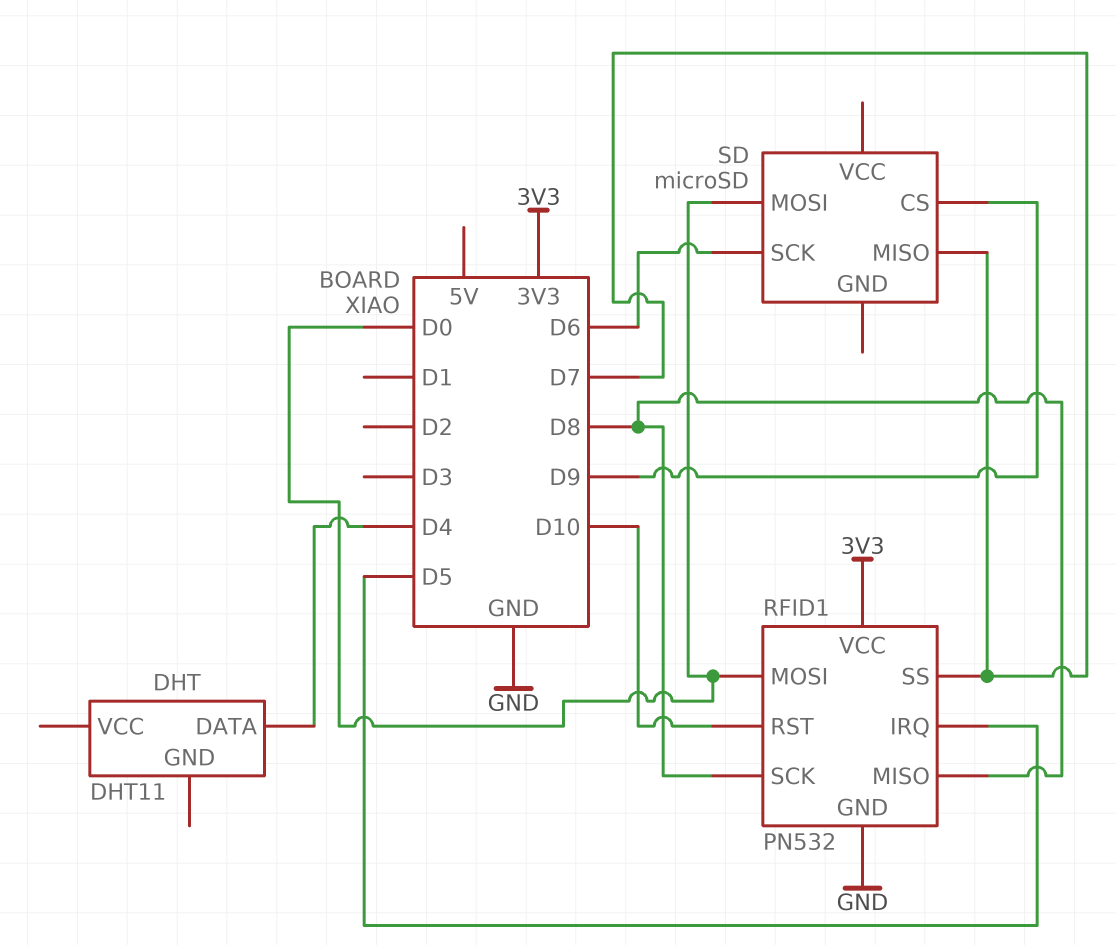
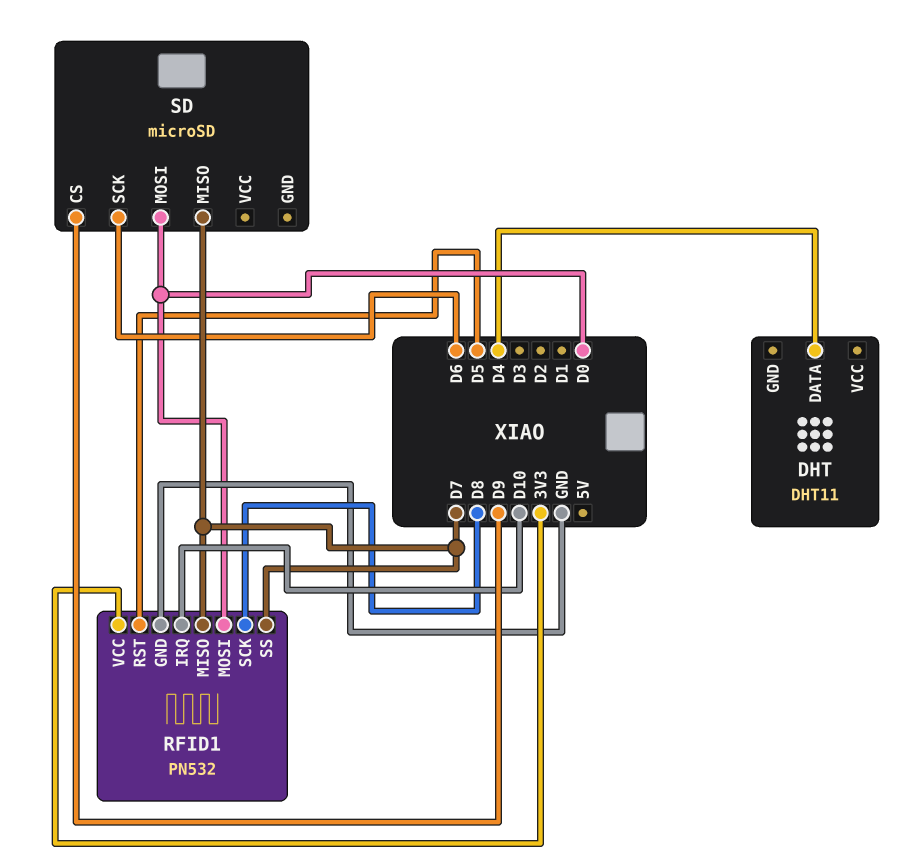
RFID1 pin IRQ: D5 -> D10
RFID1 pin MISO: D8 -> D7
RFID1 pin RST: D10 -> D5

